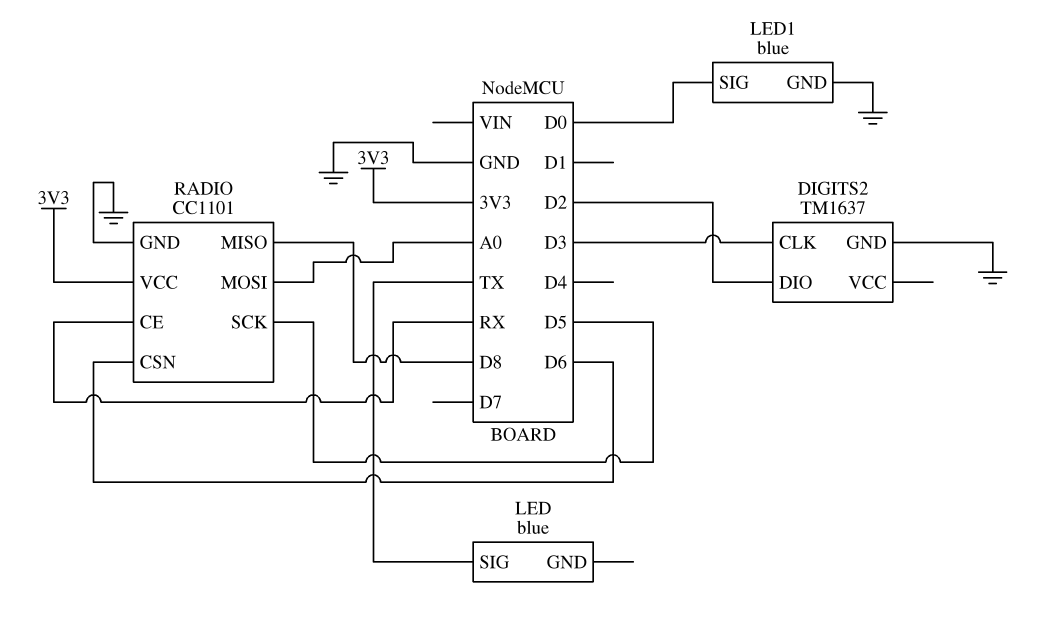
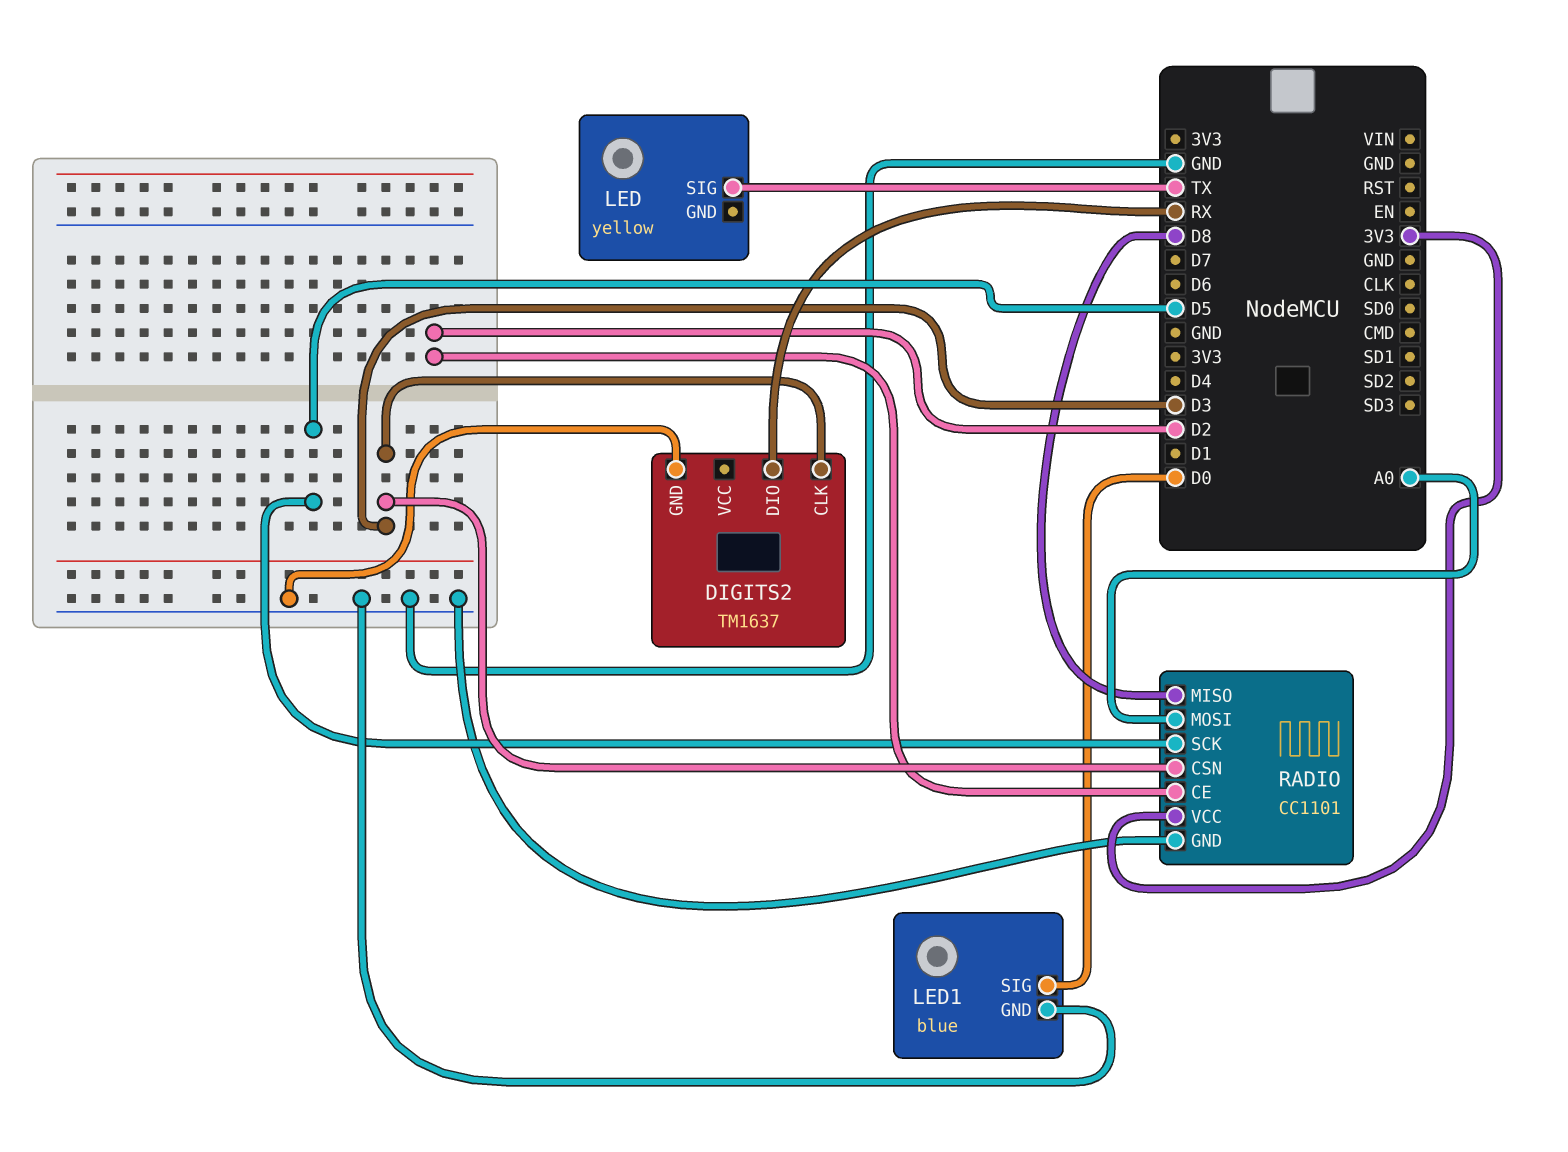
DIGITS2 pin DIO: D2 -> RX
LED: blue -> yellow
RADIO pin CE: RX -> D2
RADIO pin CSN: D6 -> D3

